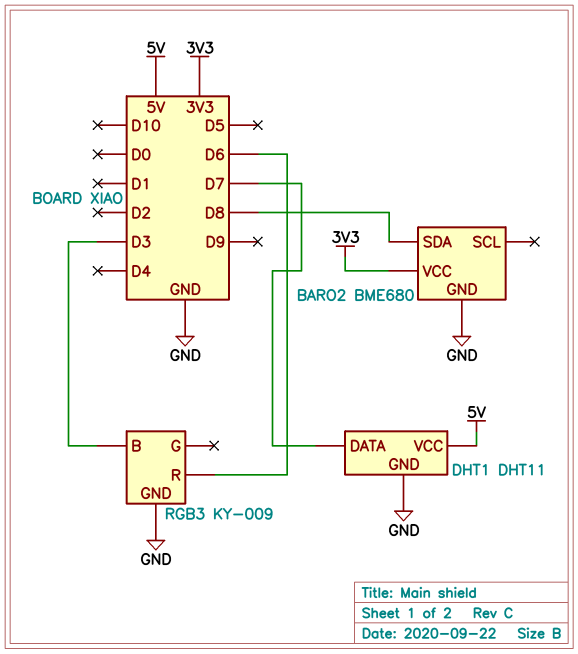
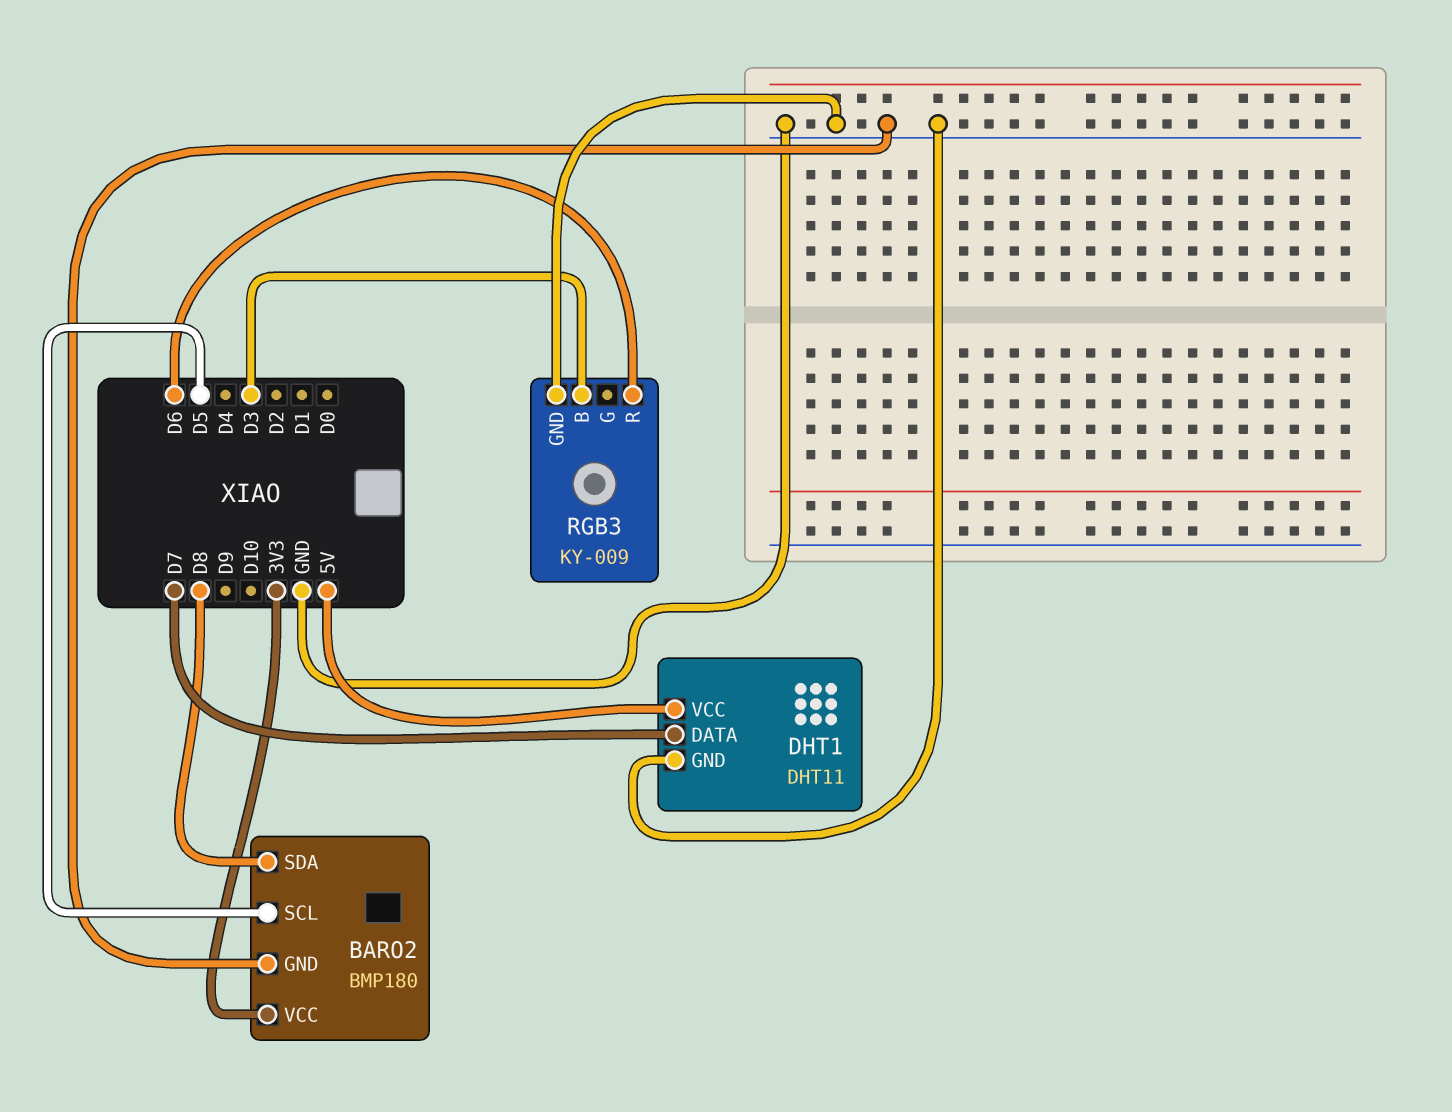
BARO2: BME680 -> BMP180
BARO2 pin SCL: none -> D5

